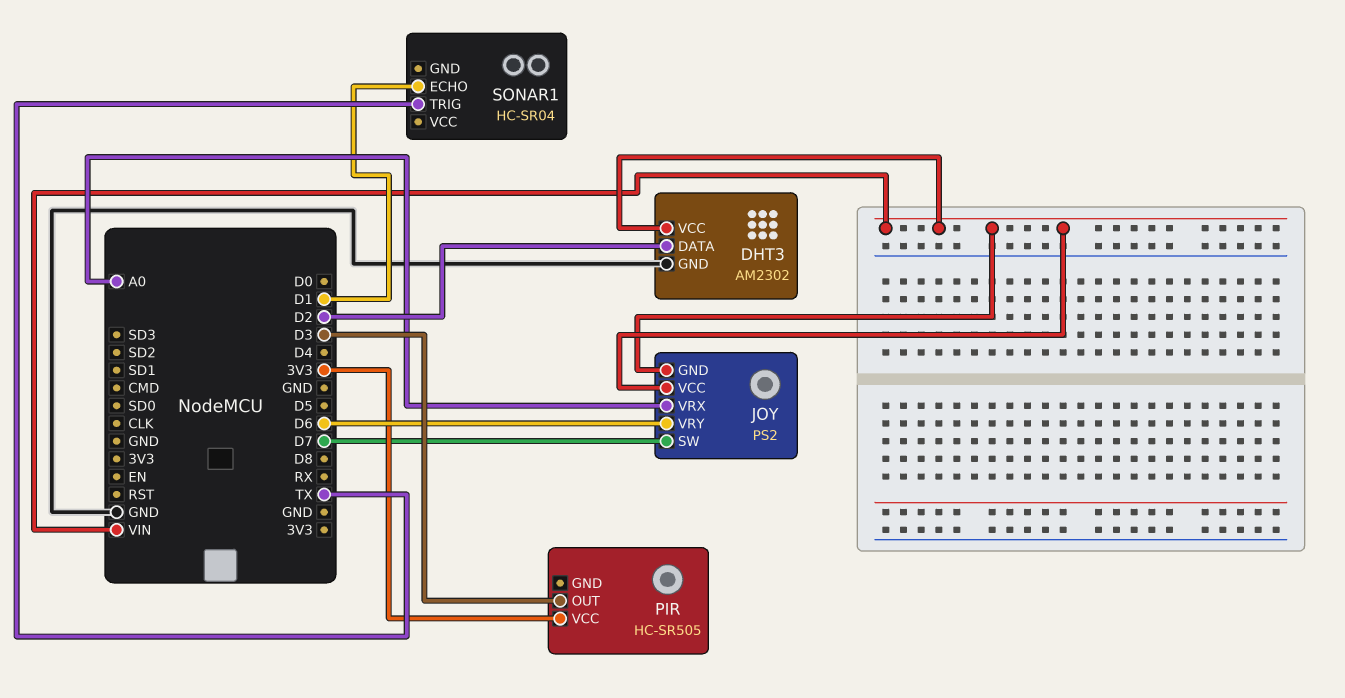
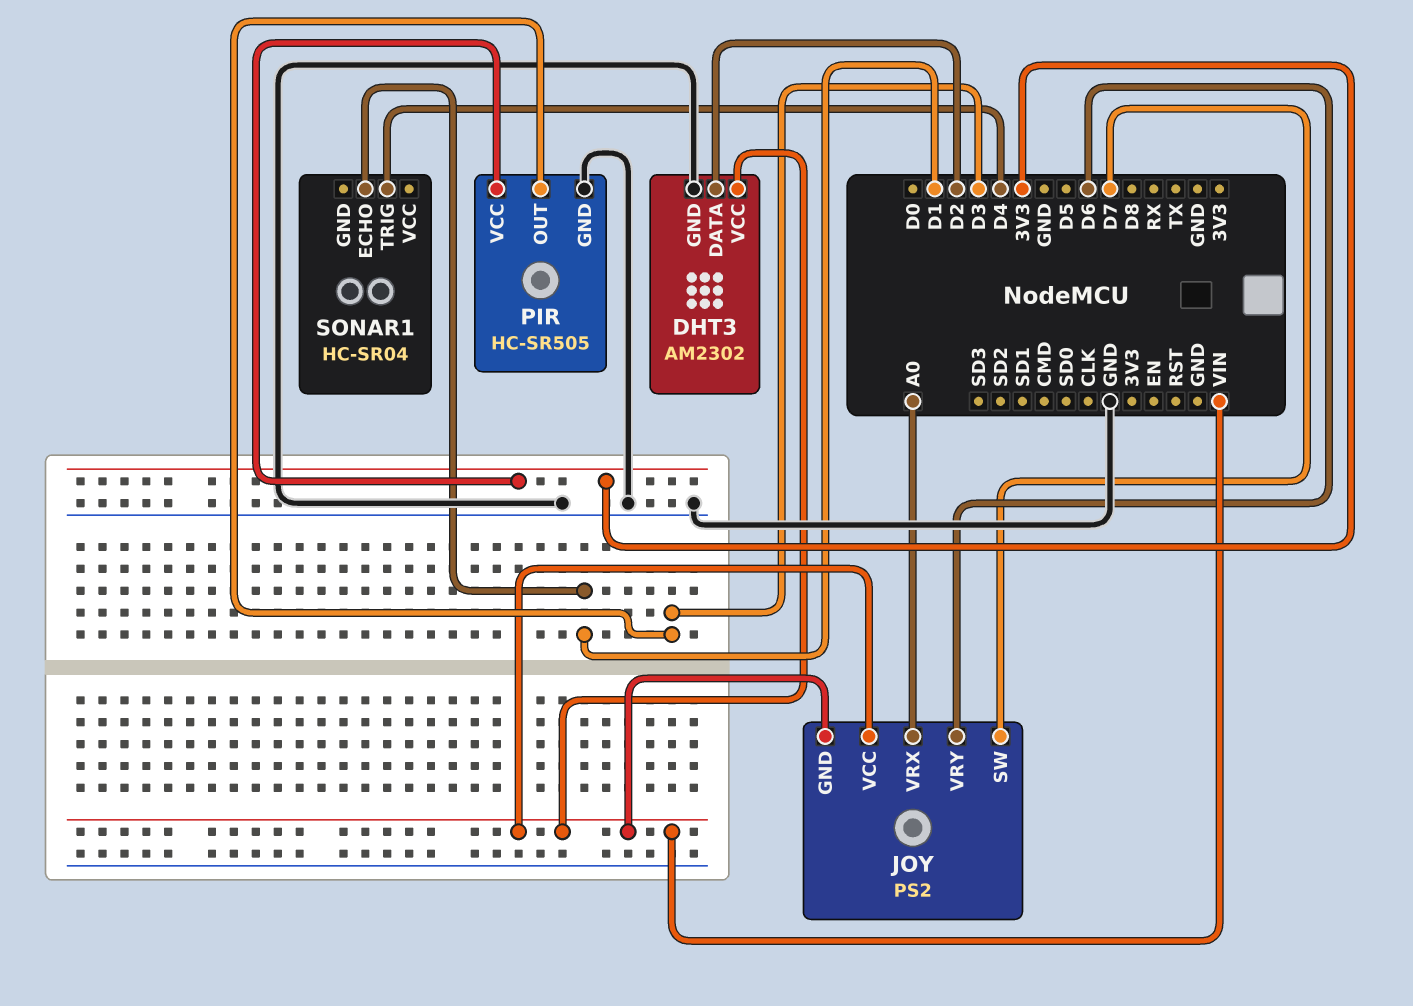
PIR pin GND: none -> GND
SONAR1 pin TRIG: TX -> D4

